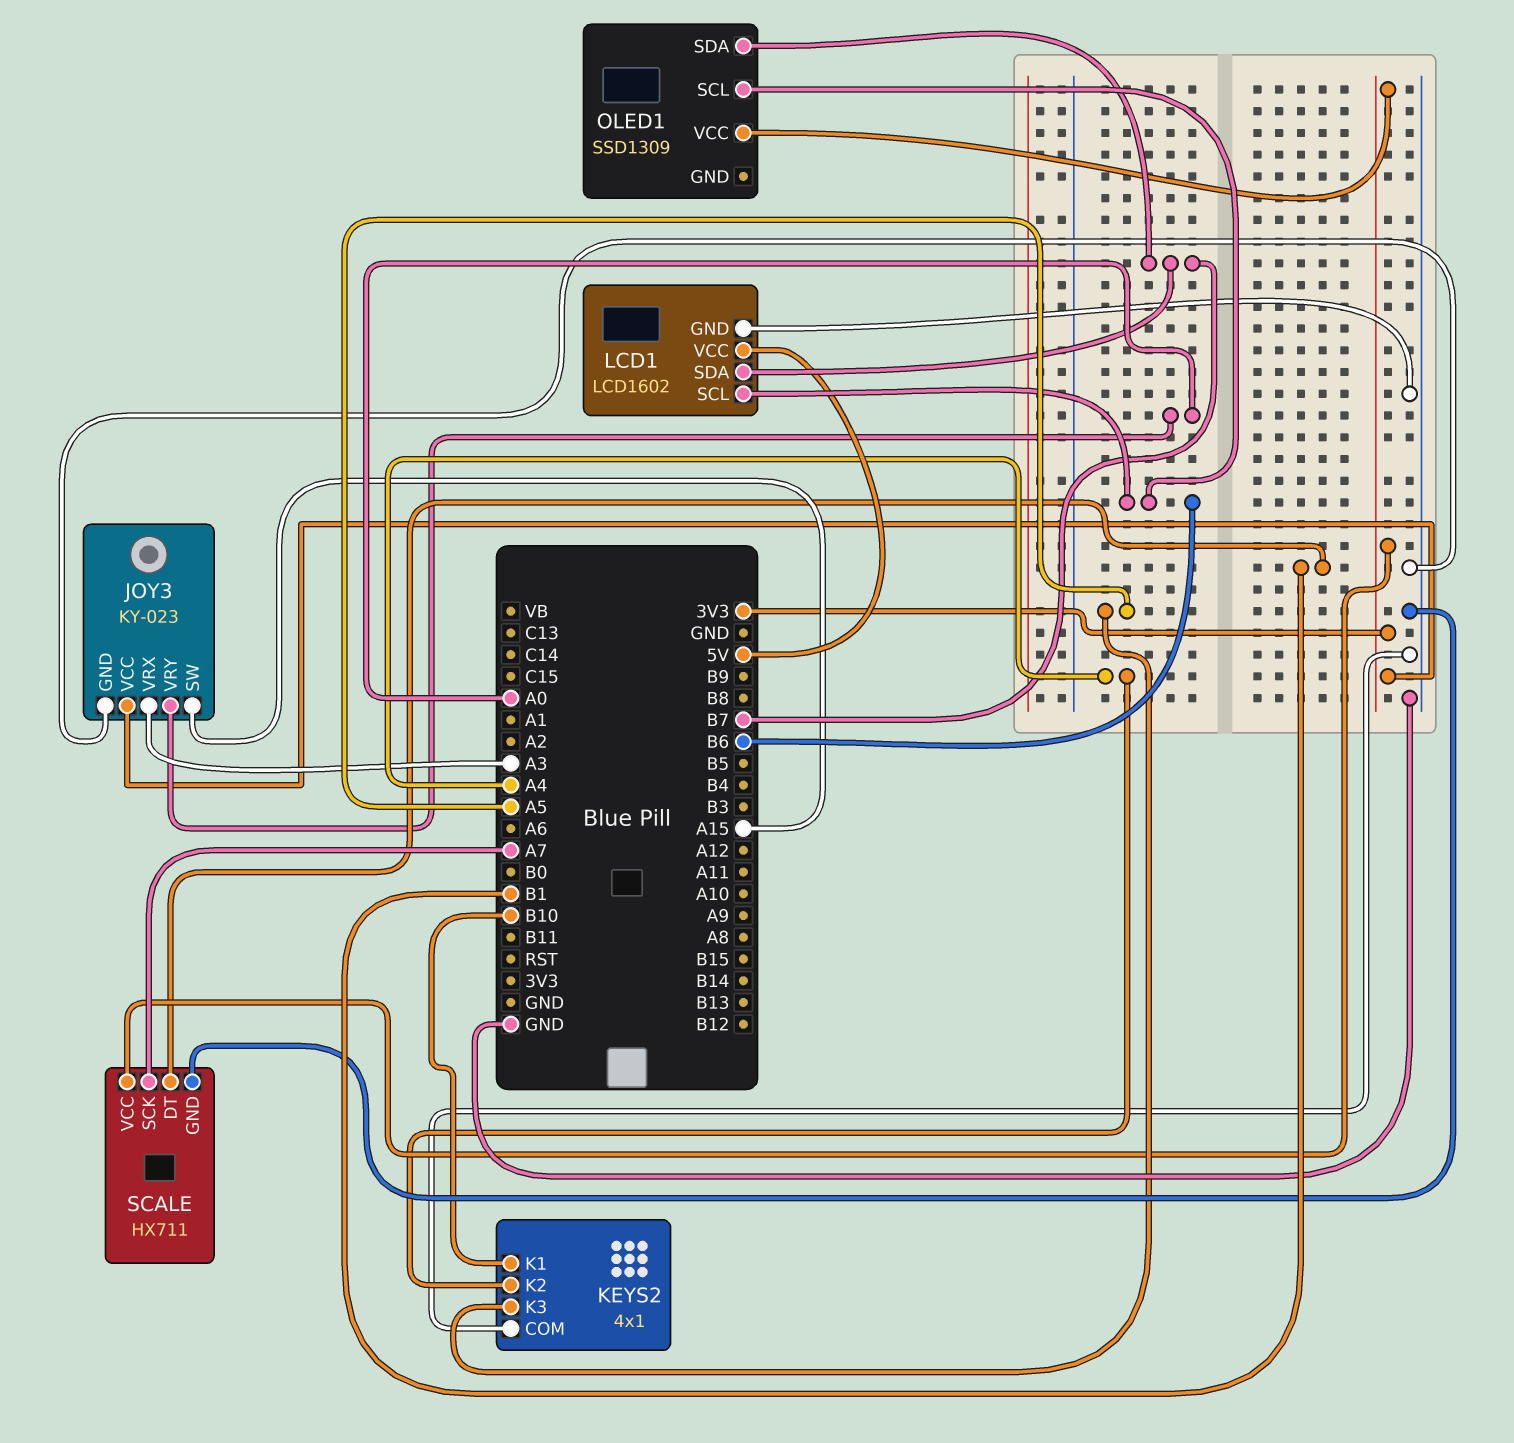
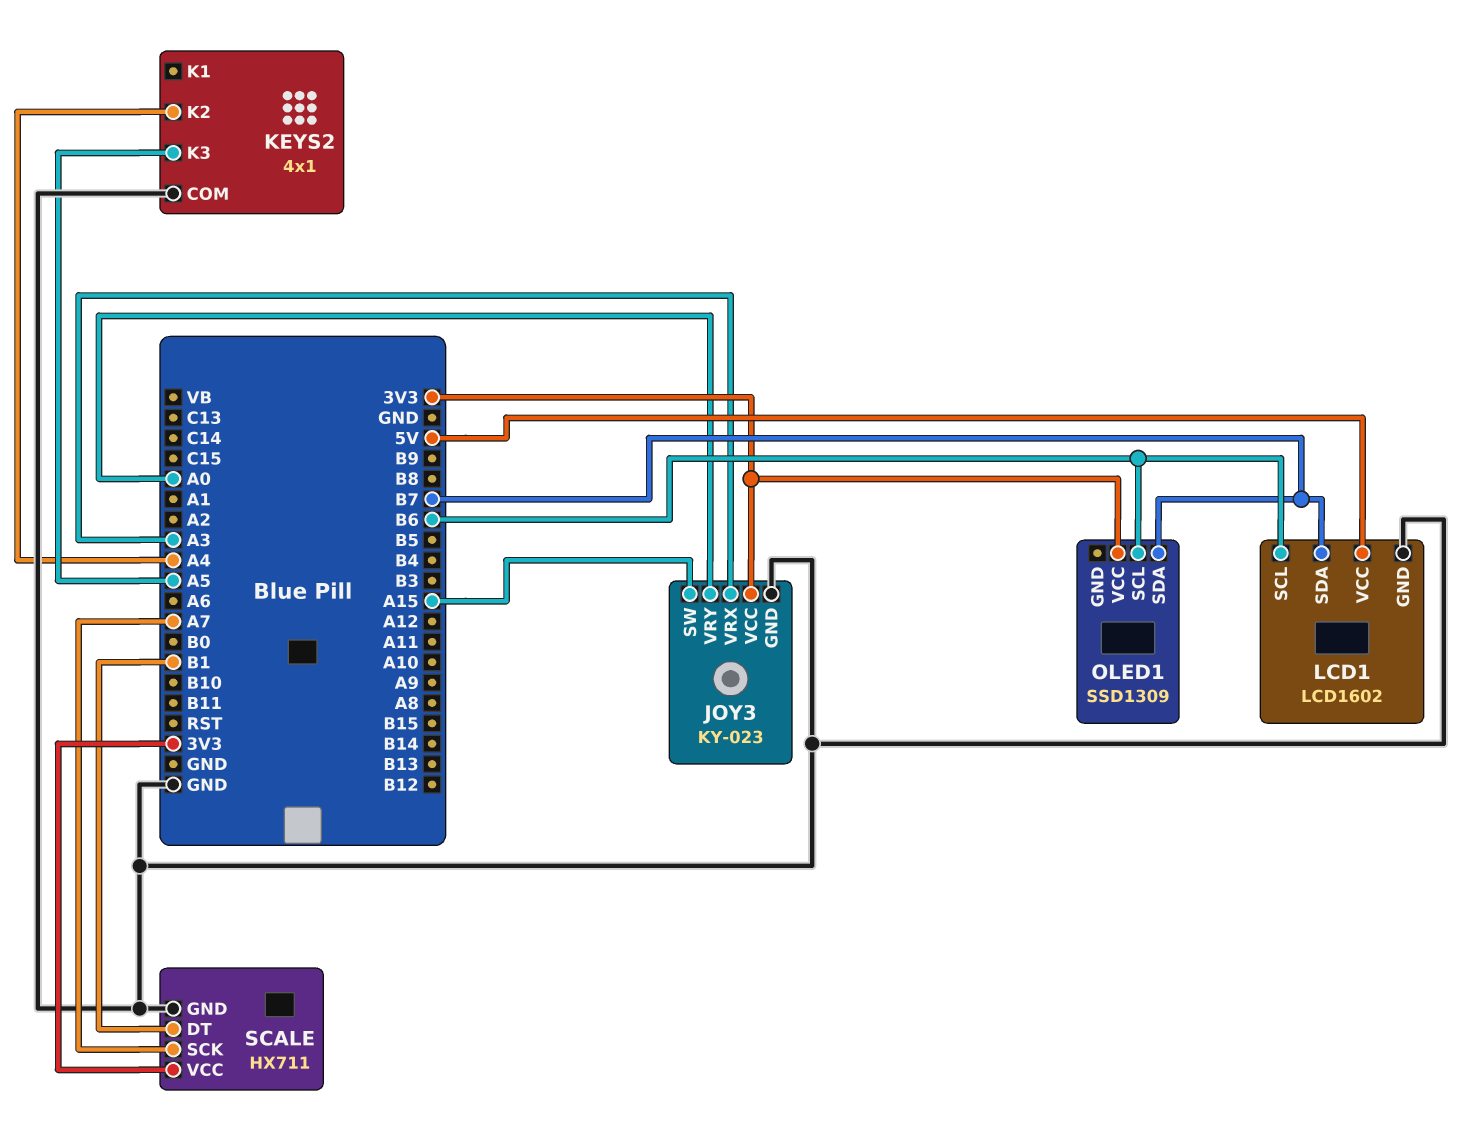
KEYS2 pin K1: B10 -> none

